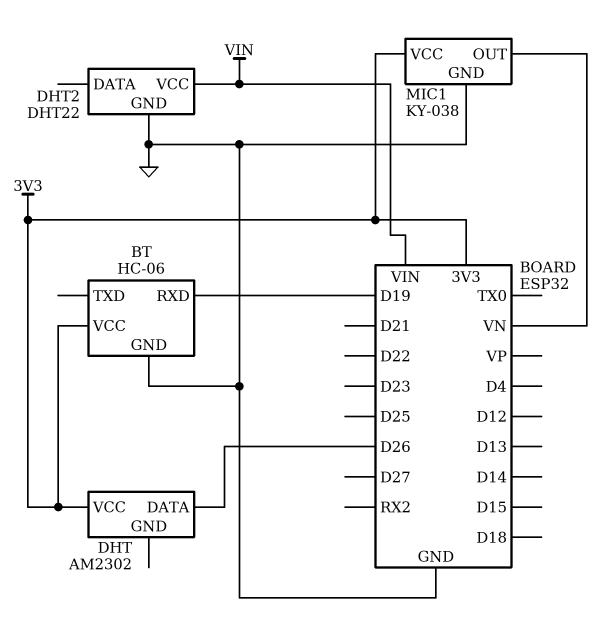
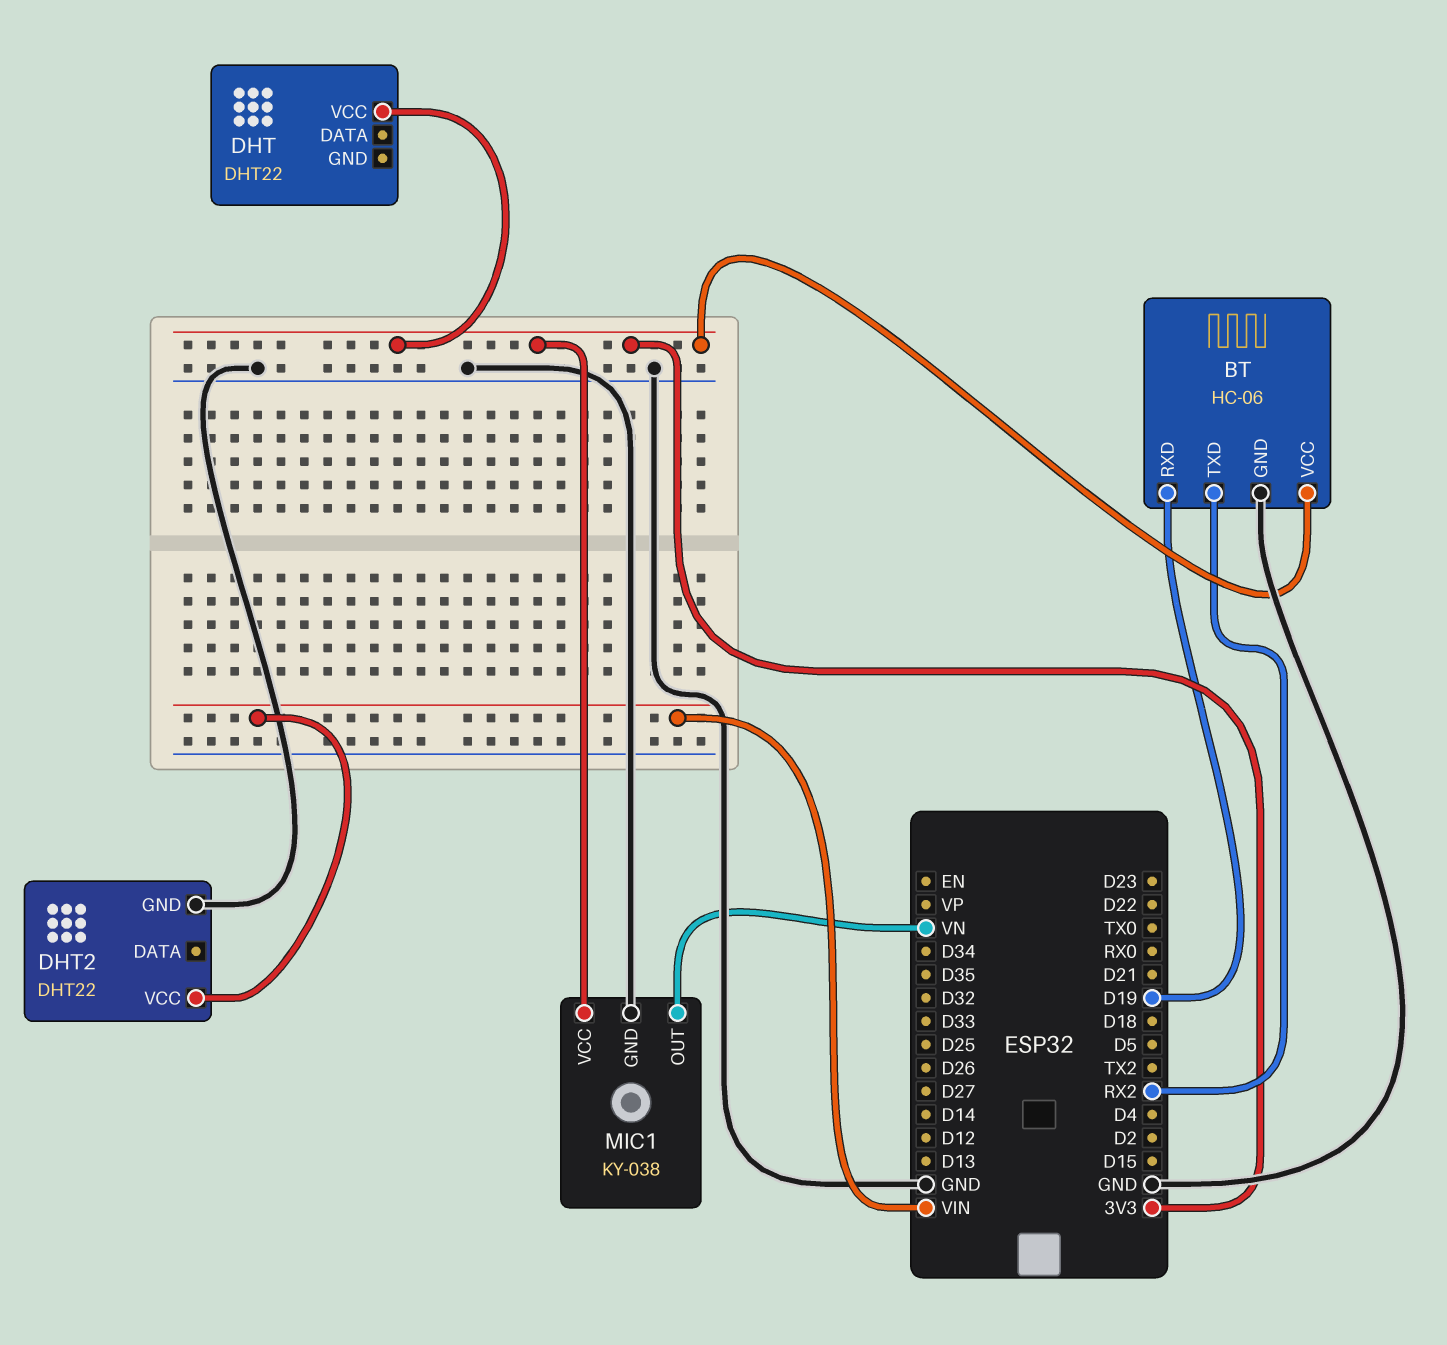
BT pin TXD: none -> RX2
DHT: AM2302 -> DHT22
DHT pin DATA: D26 -> none

